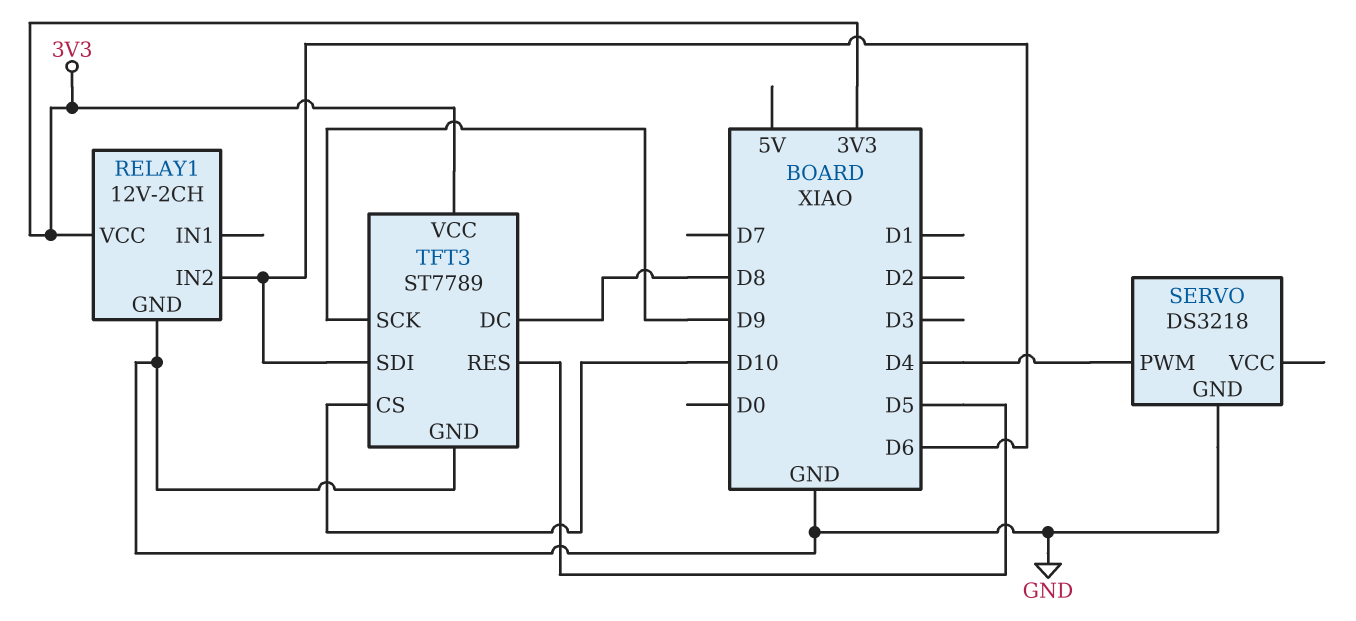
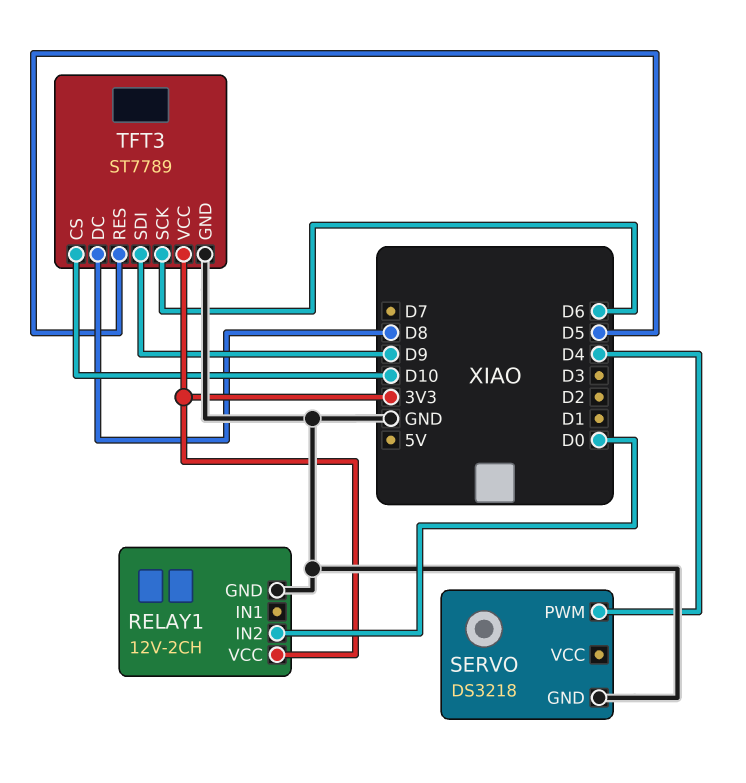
RELAY1 pin IN2: D6 -> D0
TFT3 pin SCK: D9 -> D6
TFT3 pin SDI: D6 -> D9

